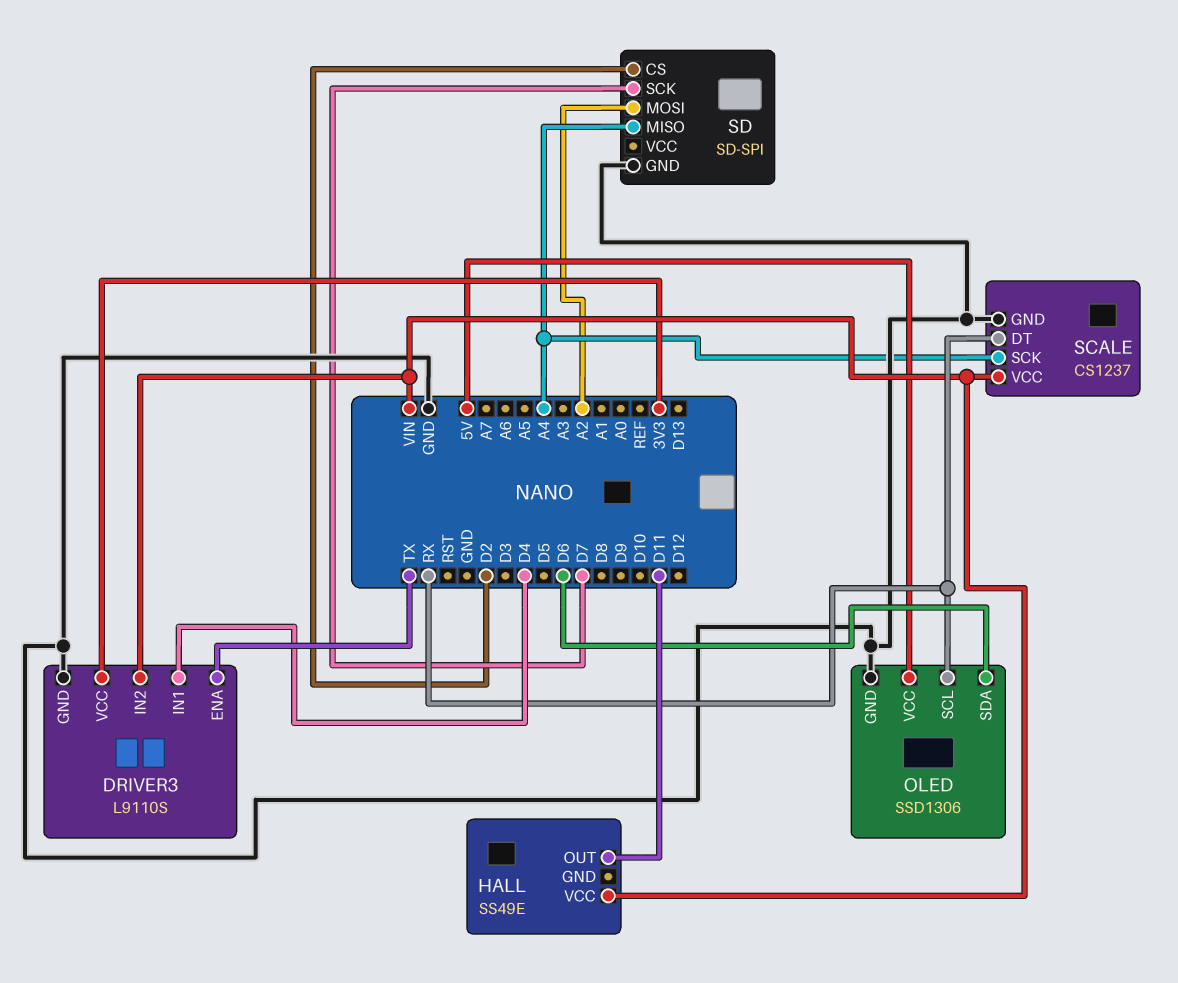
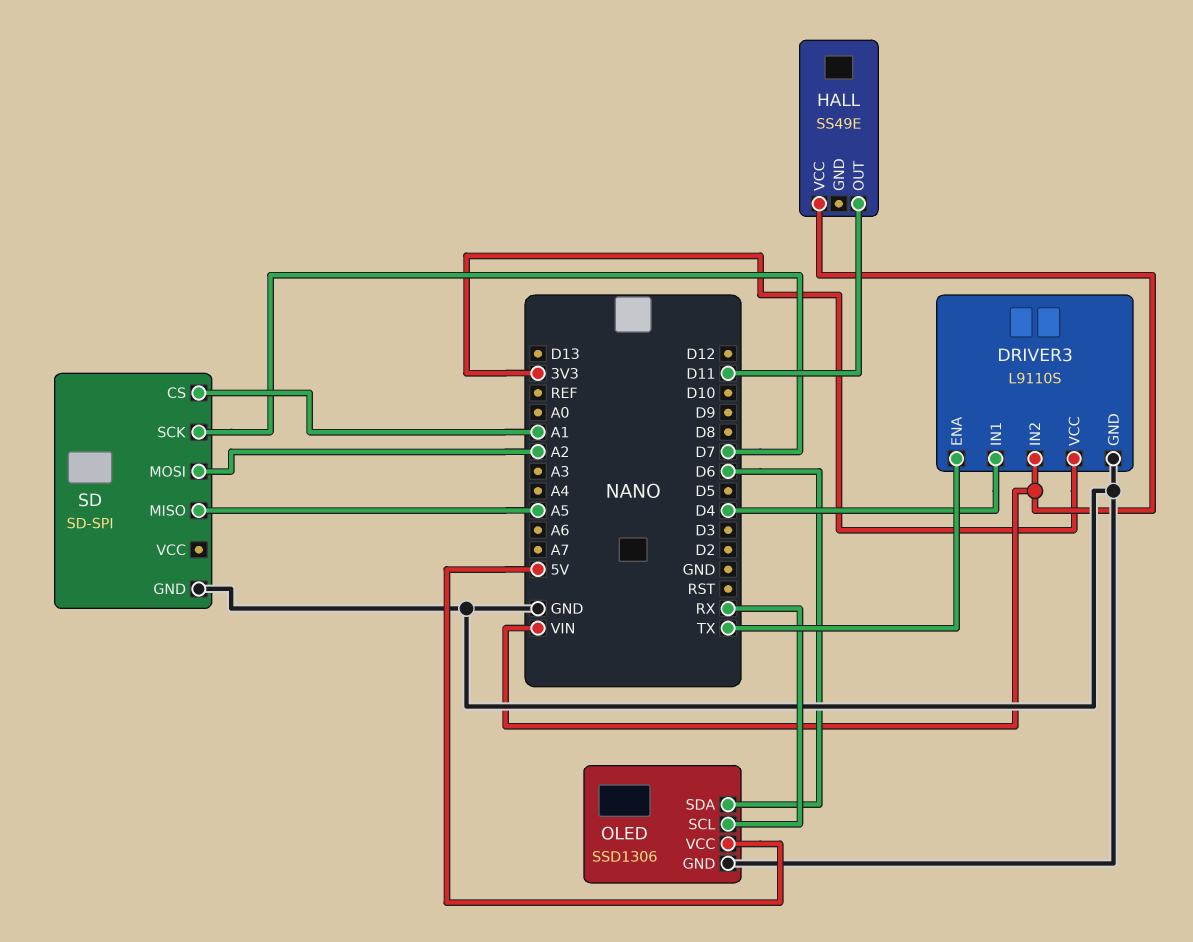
SCALE: CS1237 -> none
SCALE pin DT: RX -> none
SCALE pin GND: GND -> none
SCALE pin SCK: A4 -> none
SCALE pin VCC: VIN -> none
SD pin CS: D2 -> A1
SD pin MISO: A4 -> A5

